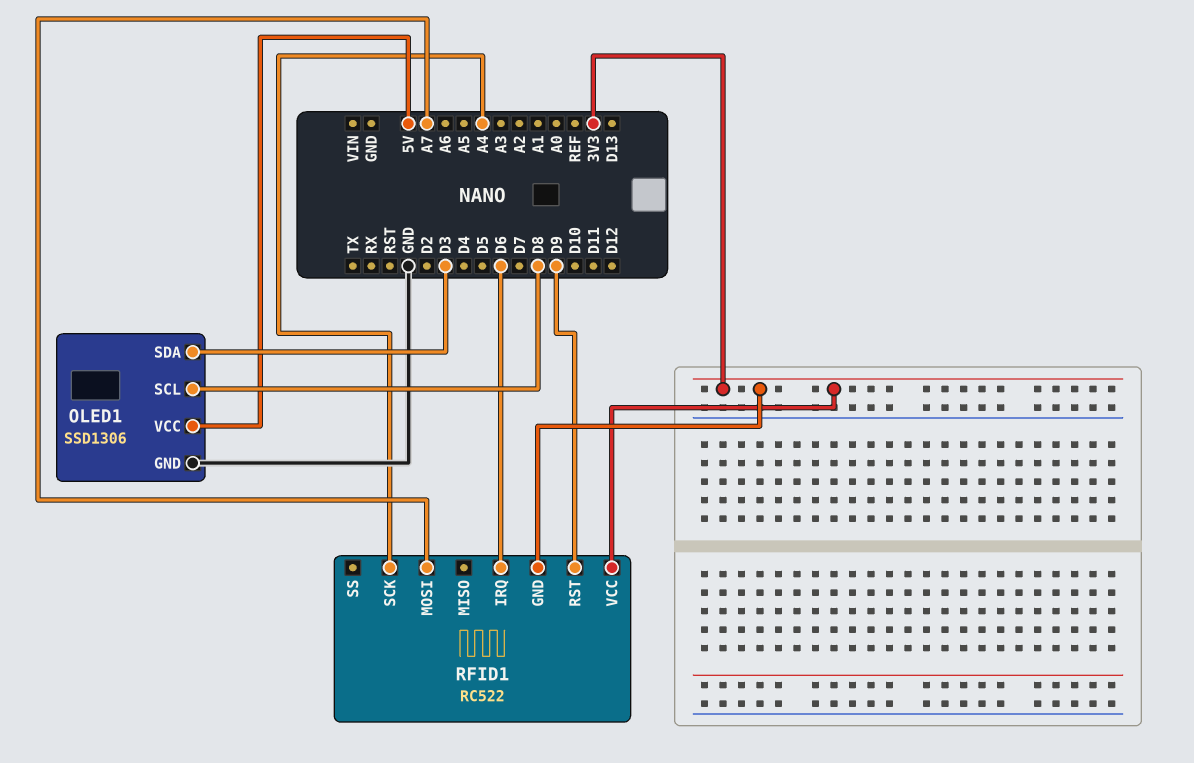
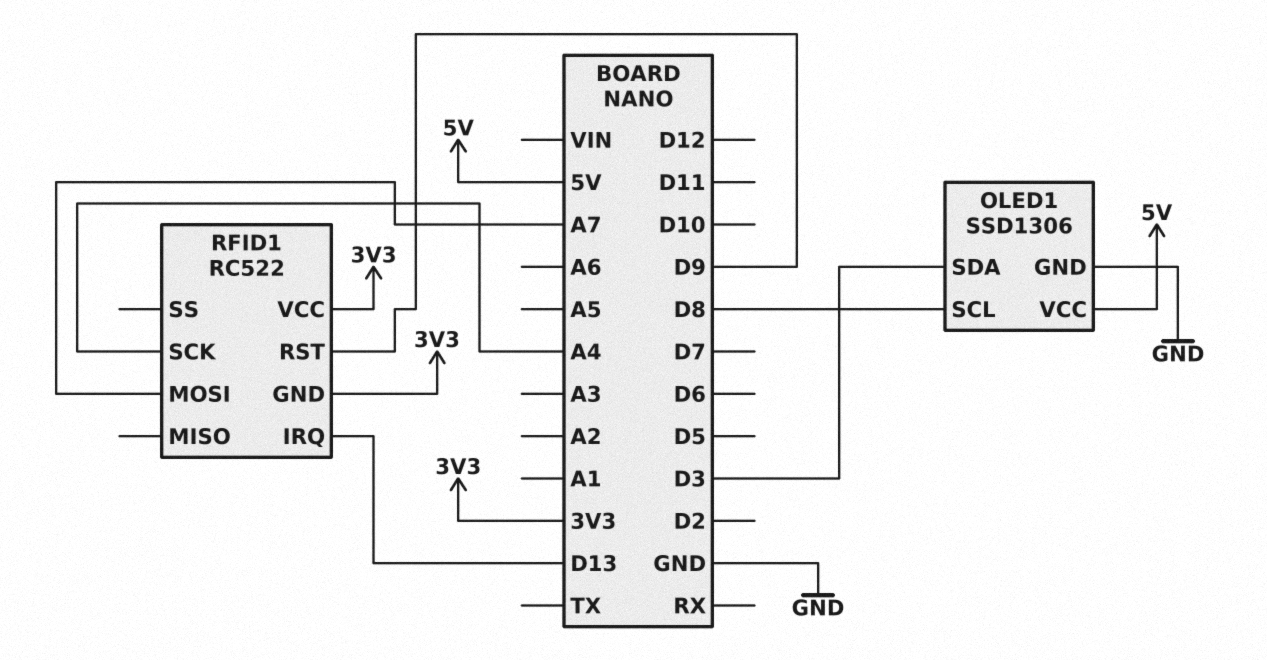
RFID1 pin IRQ: D6 -> D13

